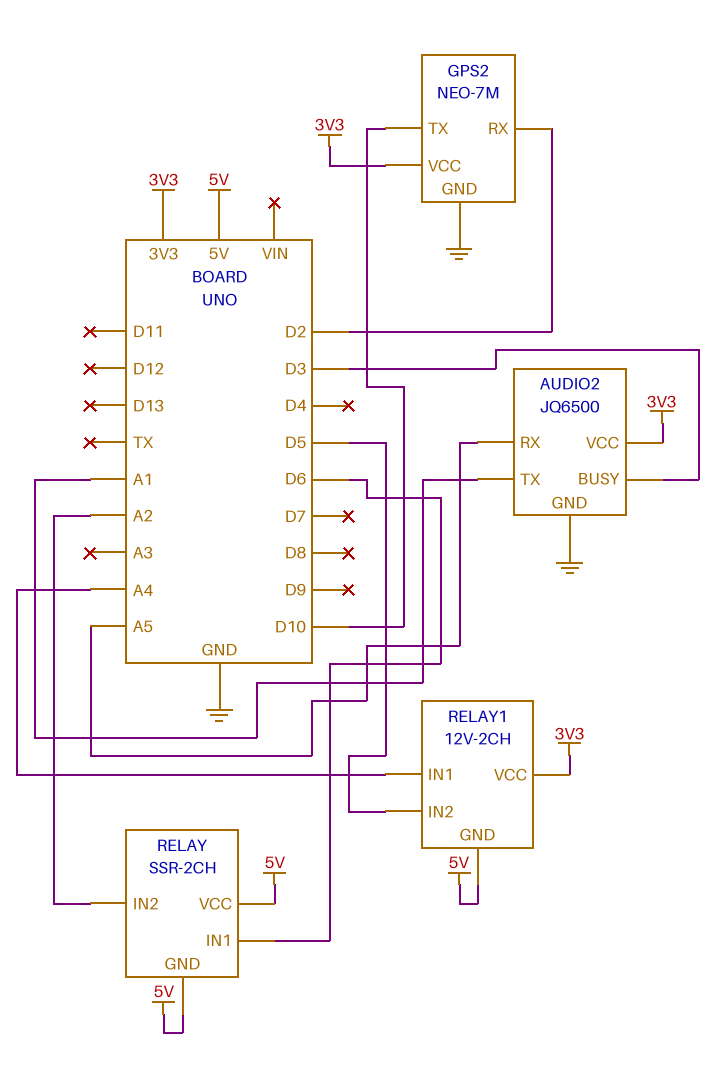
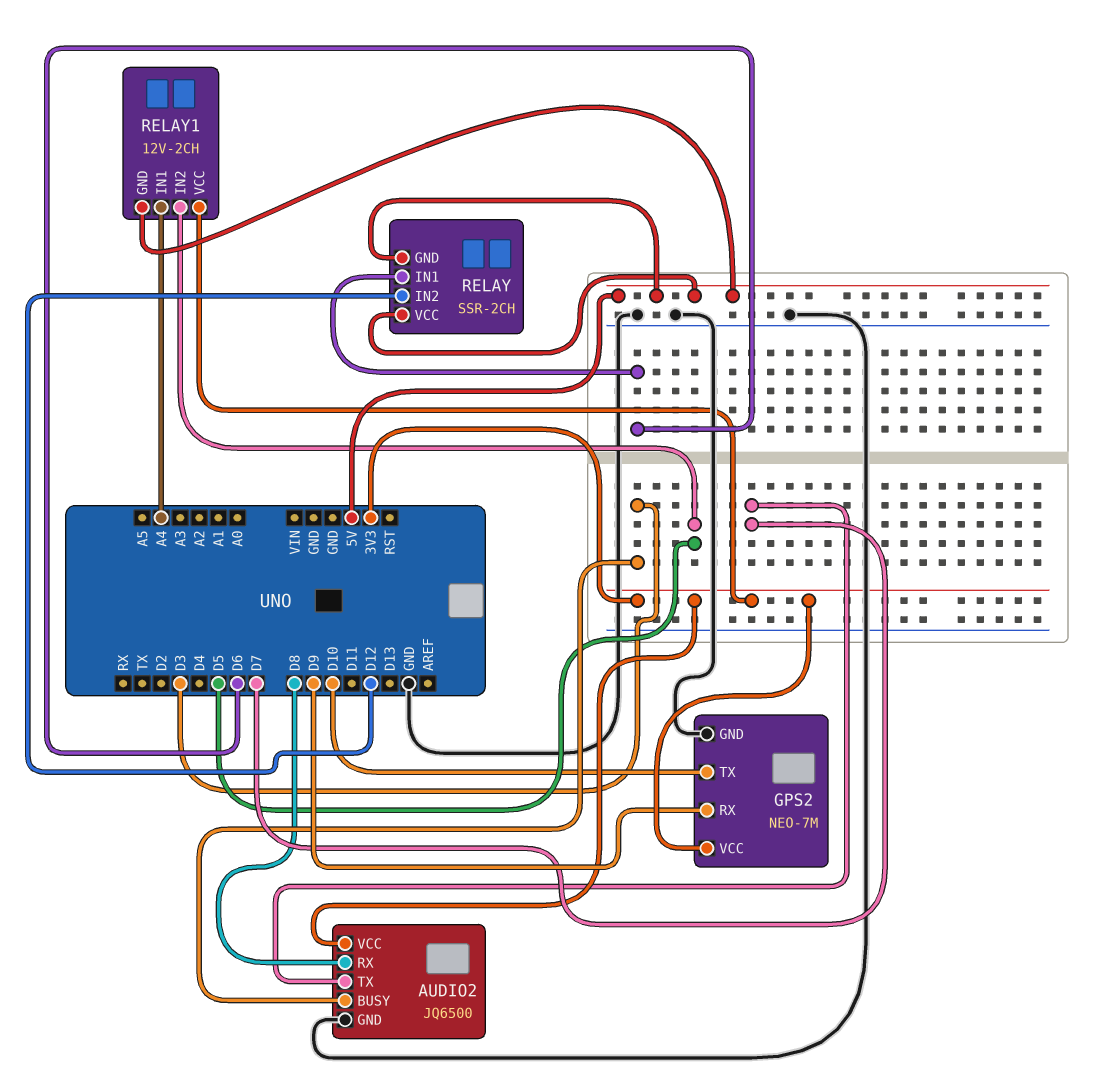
AUDIO2 pin RX: A5 -> D8
AUDIO2 pin TX: A1 -> D7
GPS2 pin RX: D2 -> D9
RELAY pin IN2: A2 -> D12

